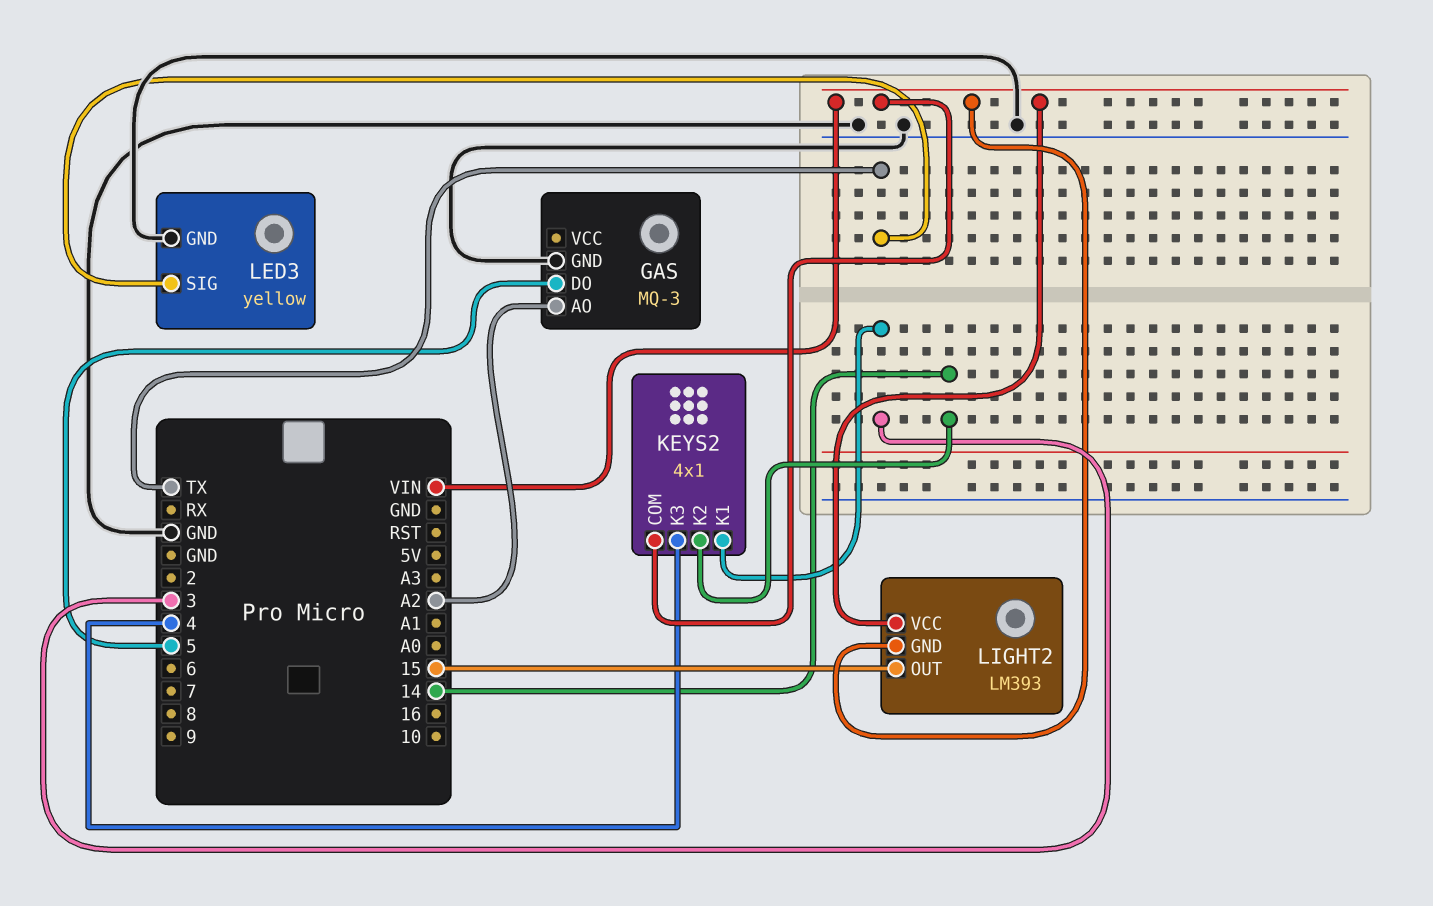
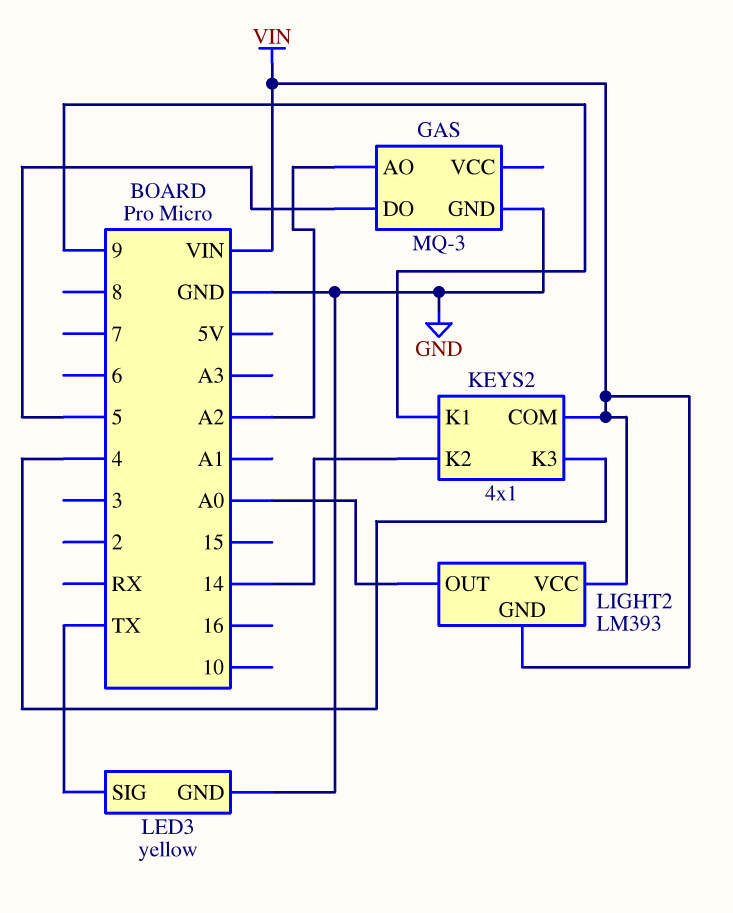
KEYS2 pin K1: 3 -> 9
LIGHT2 pin OUT: 15 -> A0

